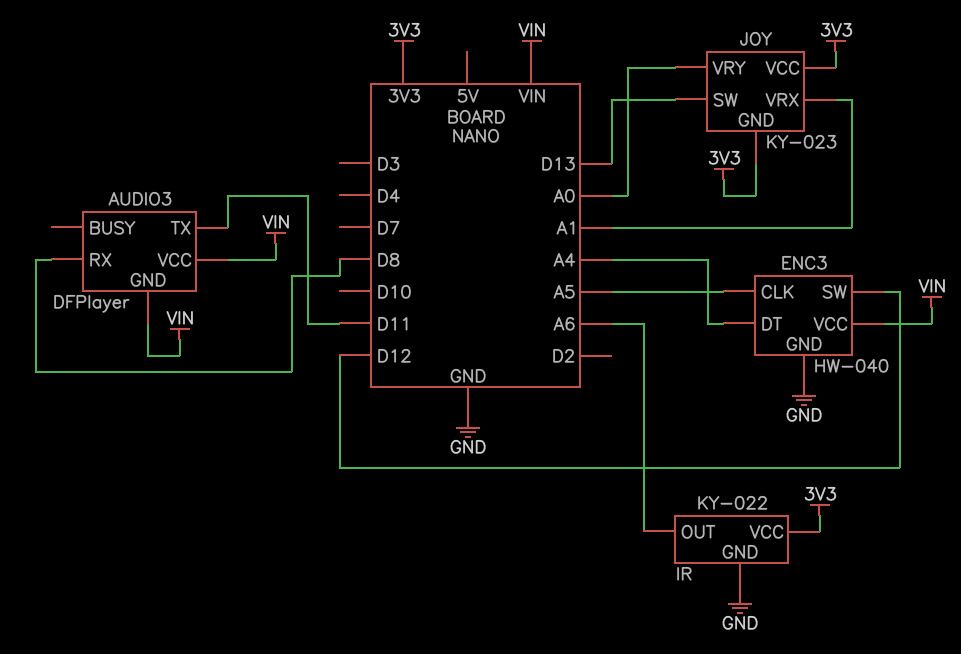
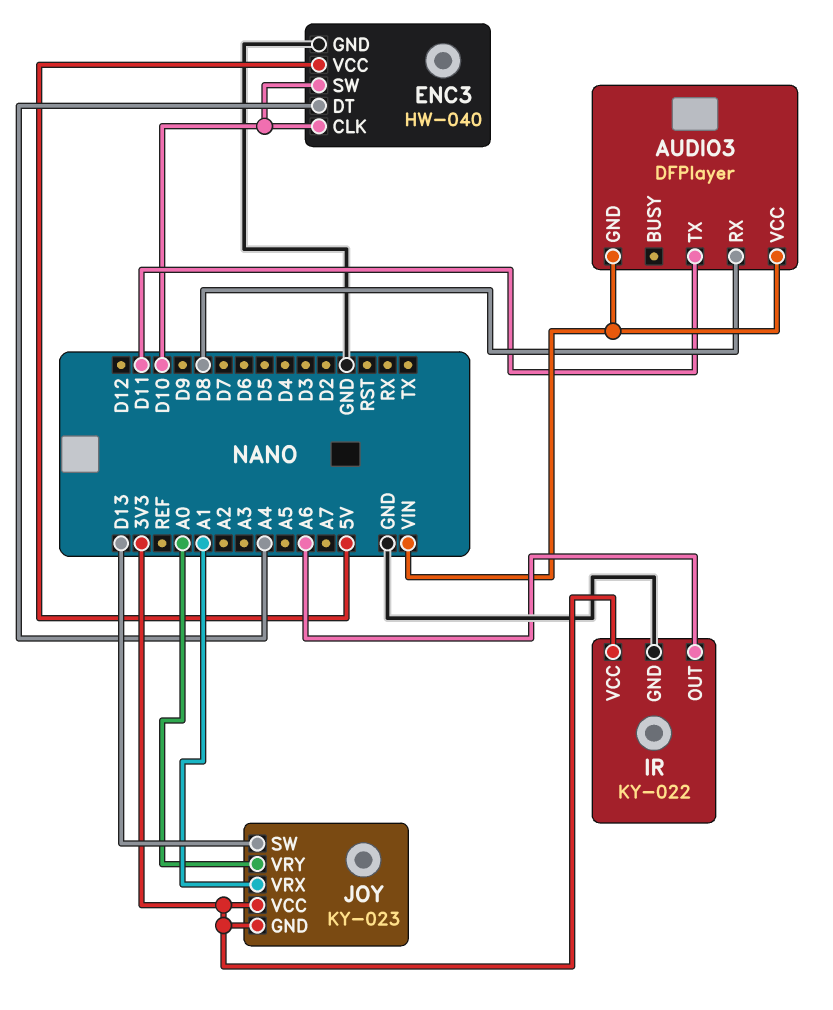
ENC3 pin CLK: A5 -> D10
ENC3 pin SW: D12 -> D10
ENC3 pin VCC: VIN -> 5V

